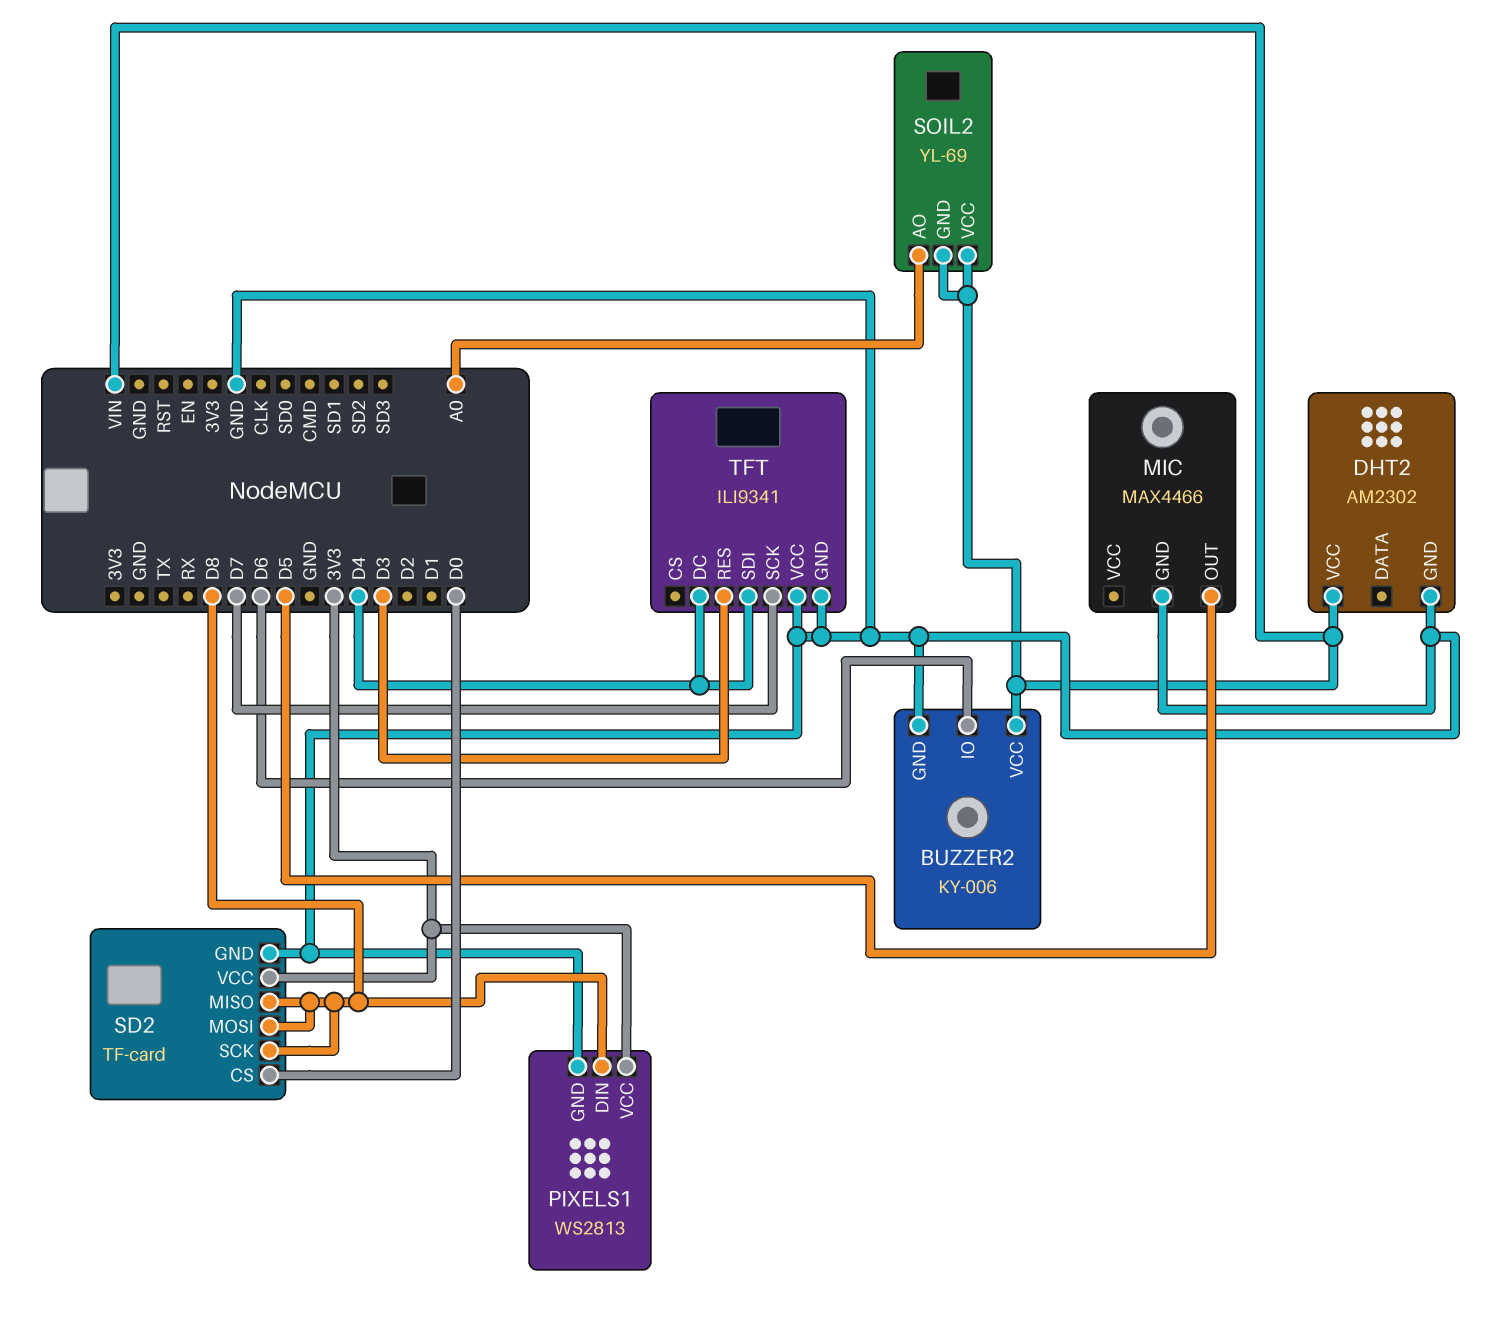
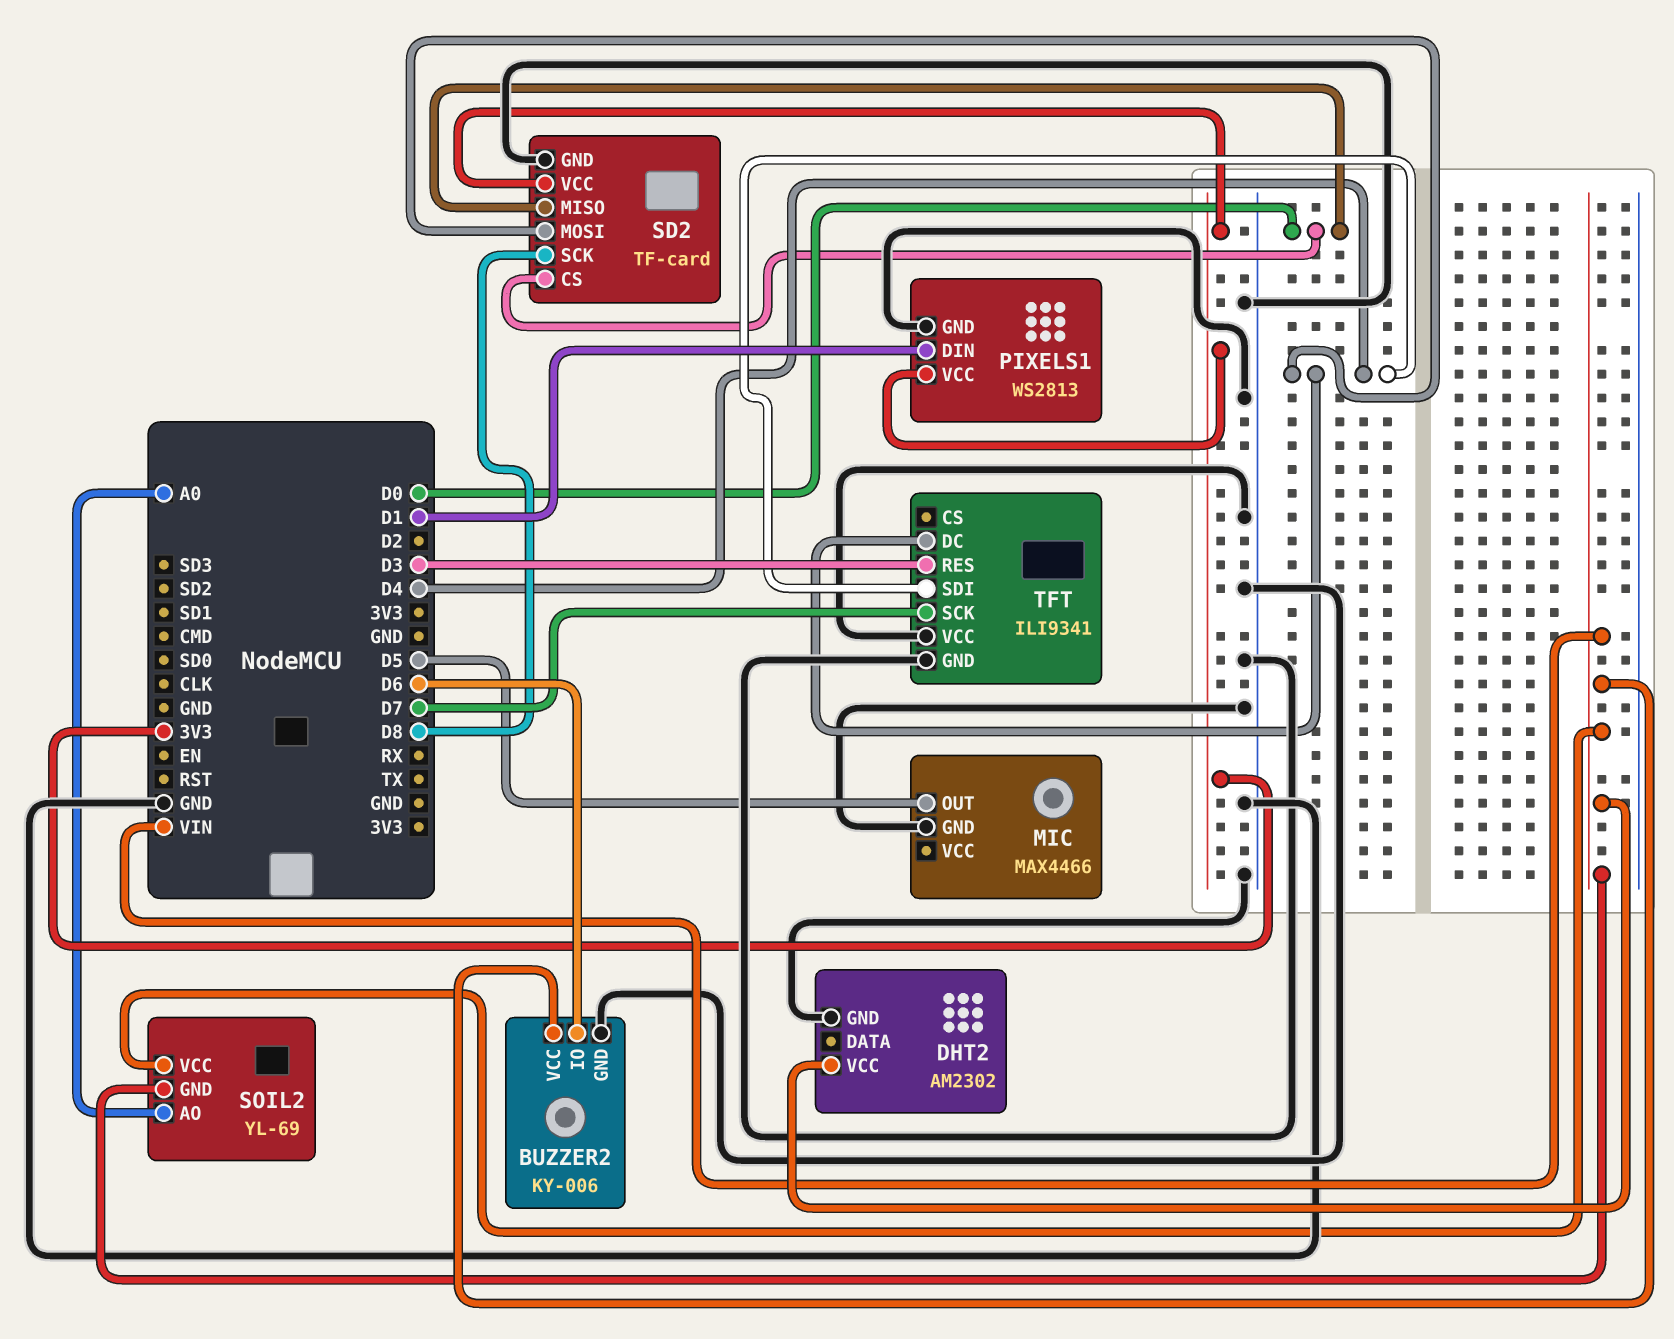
PIXELS1 pin DIN: D8 -> D1
SD2 pin MISO: D8 -> D0
SD2 pin MOSI: D8 -> D4

